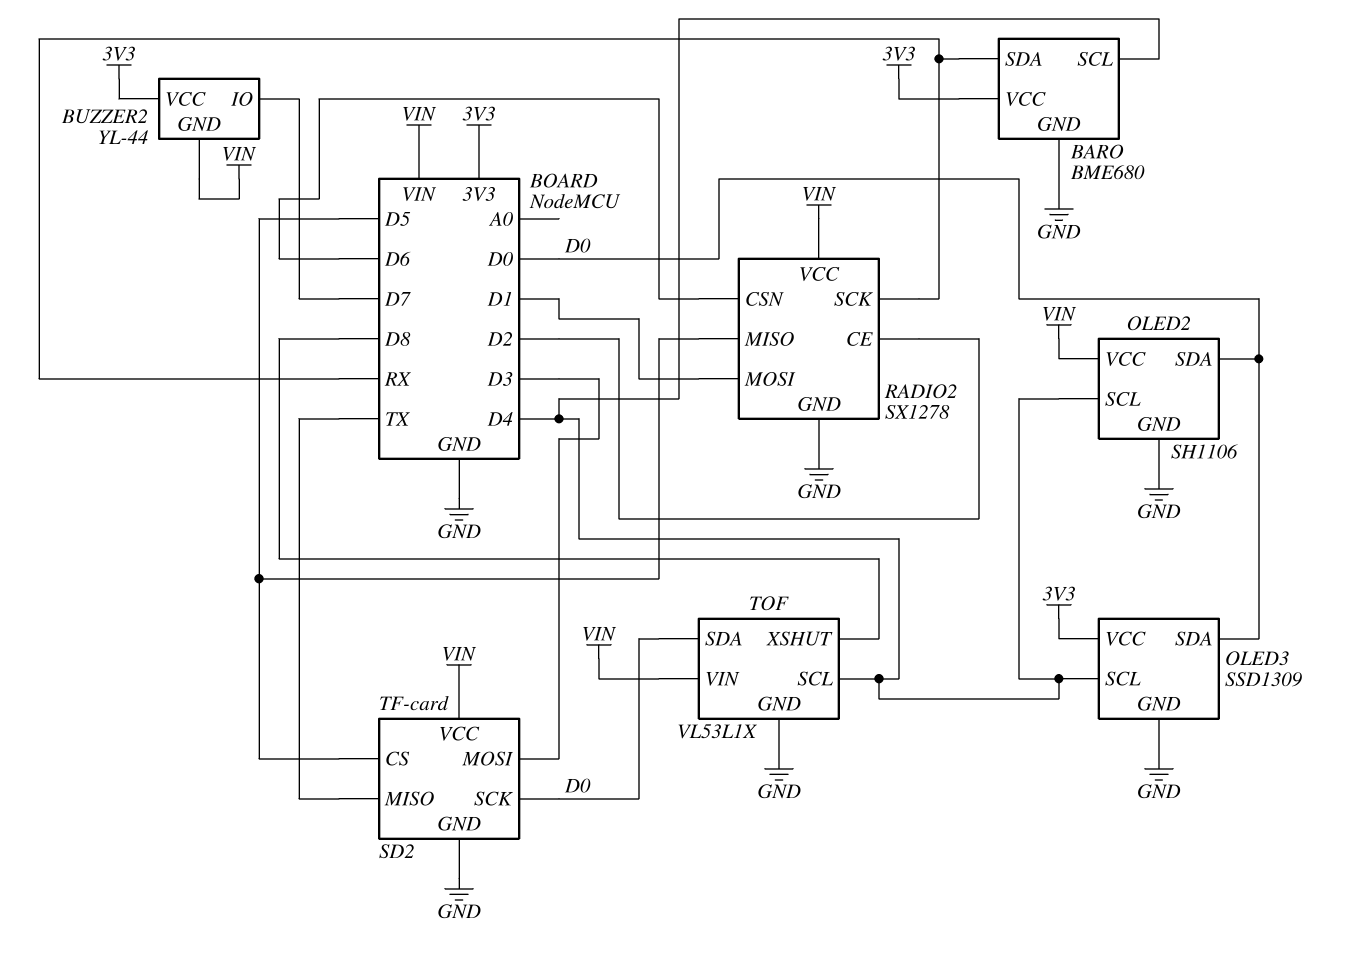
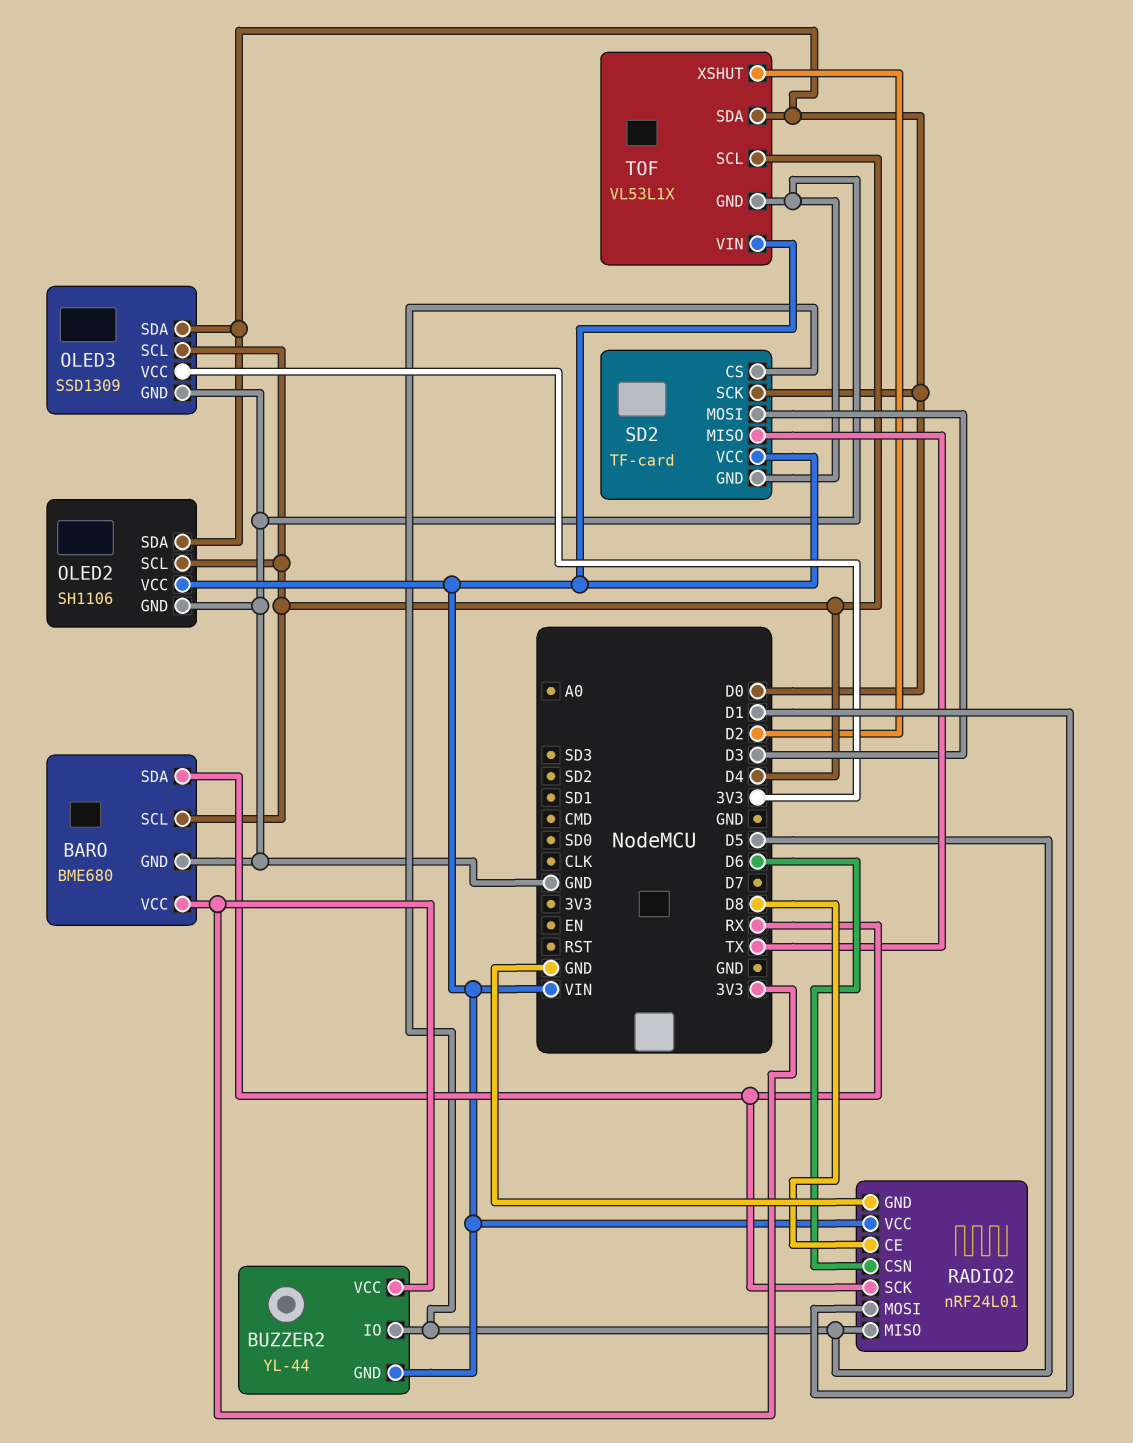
BUZZER2 pin IO: D7 -> D5
RADIO2: SX1278 -> nRF24L01
RADIO2 pin CE: D2 -> D8
TOF pin XSHUT: D8 -> D2

